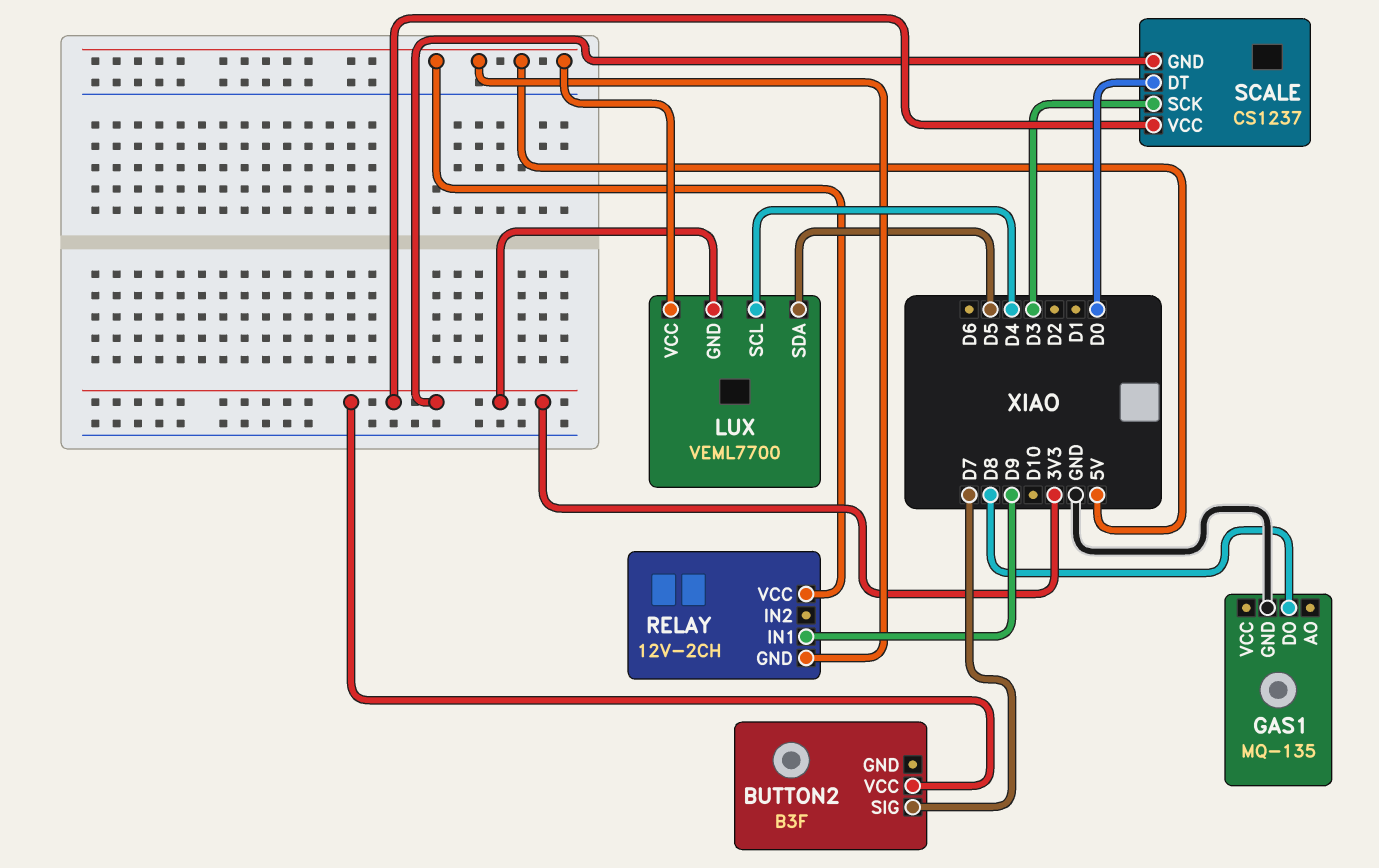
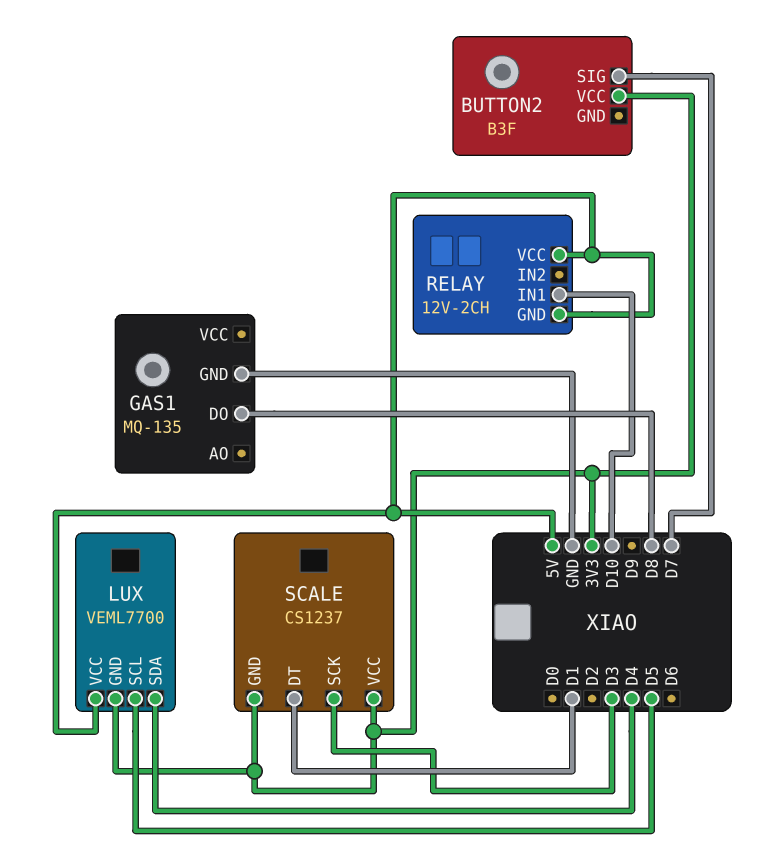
LUX pin SCL: D4 -> D5
LUX pin SDA: D5 -> D4
RELAY pin IN1: D9 -> D10
SCALE pin DT: D0 -> D1

